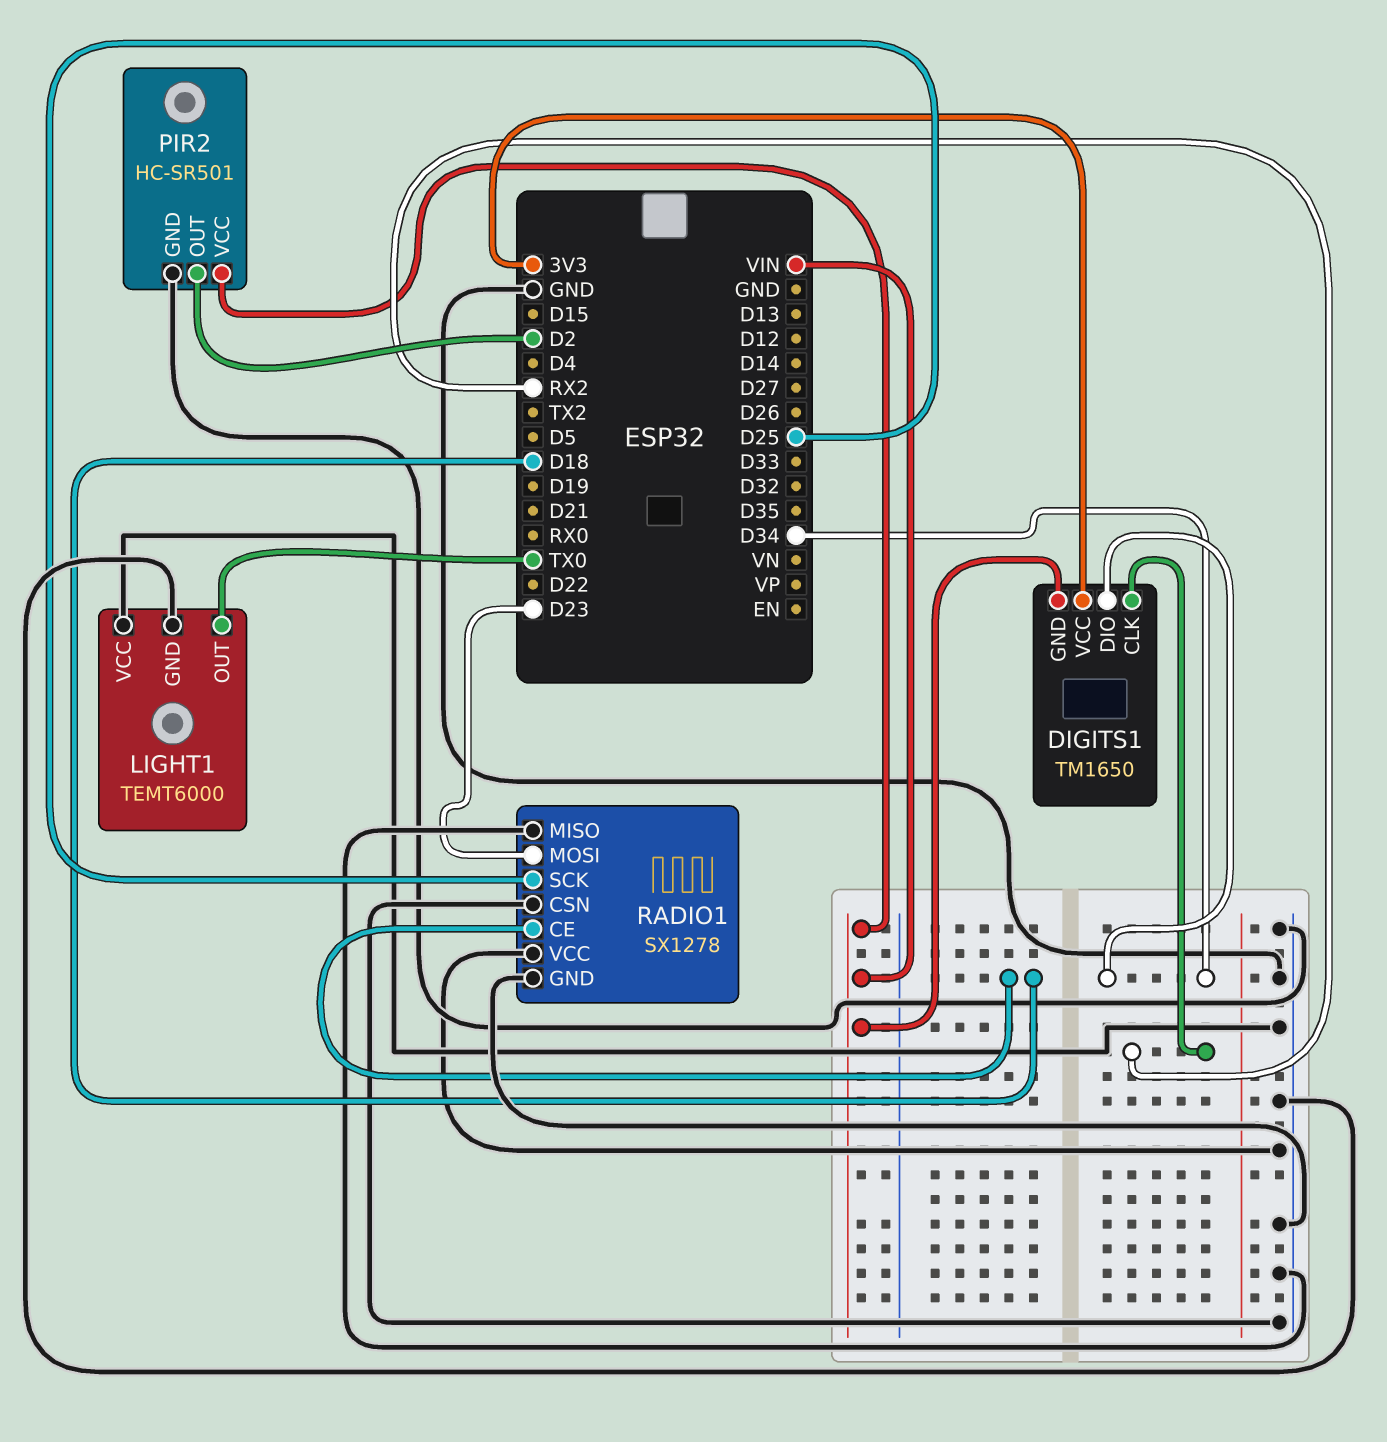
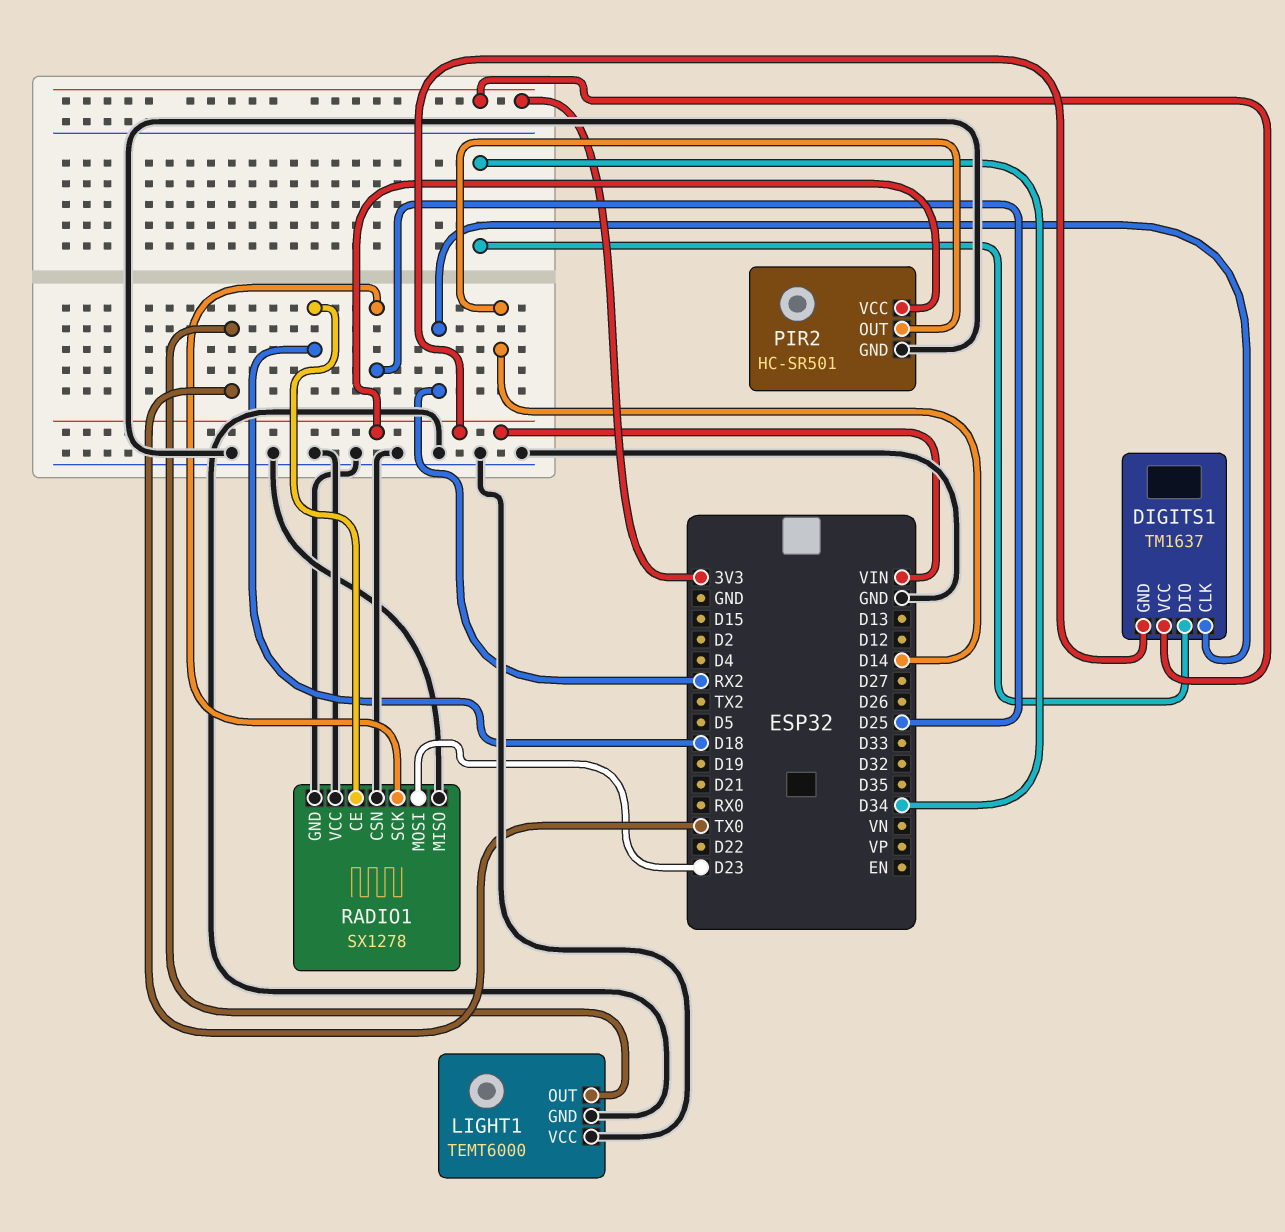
DIGITS1: TM1650 -> TM1637
PIR2 pin OUT: D2 -> D14

